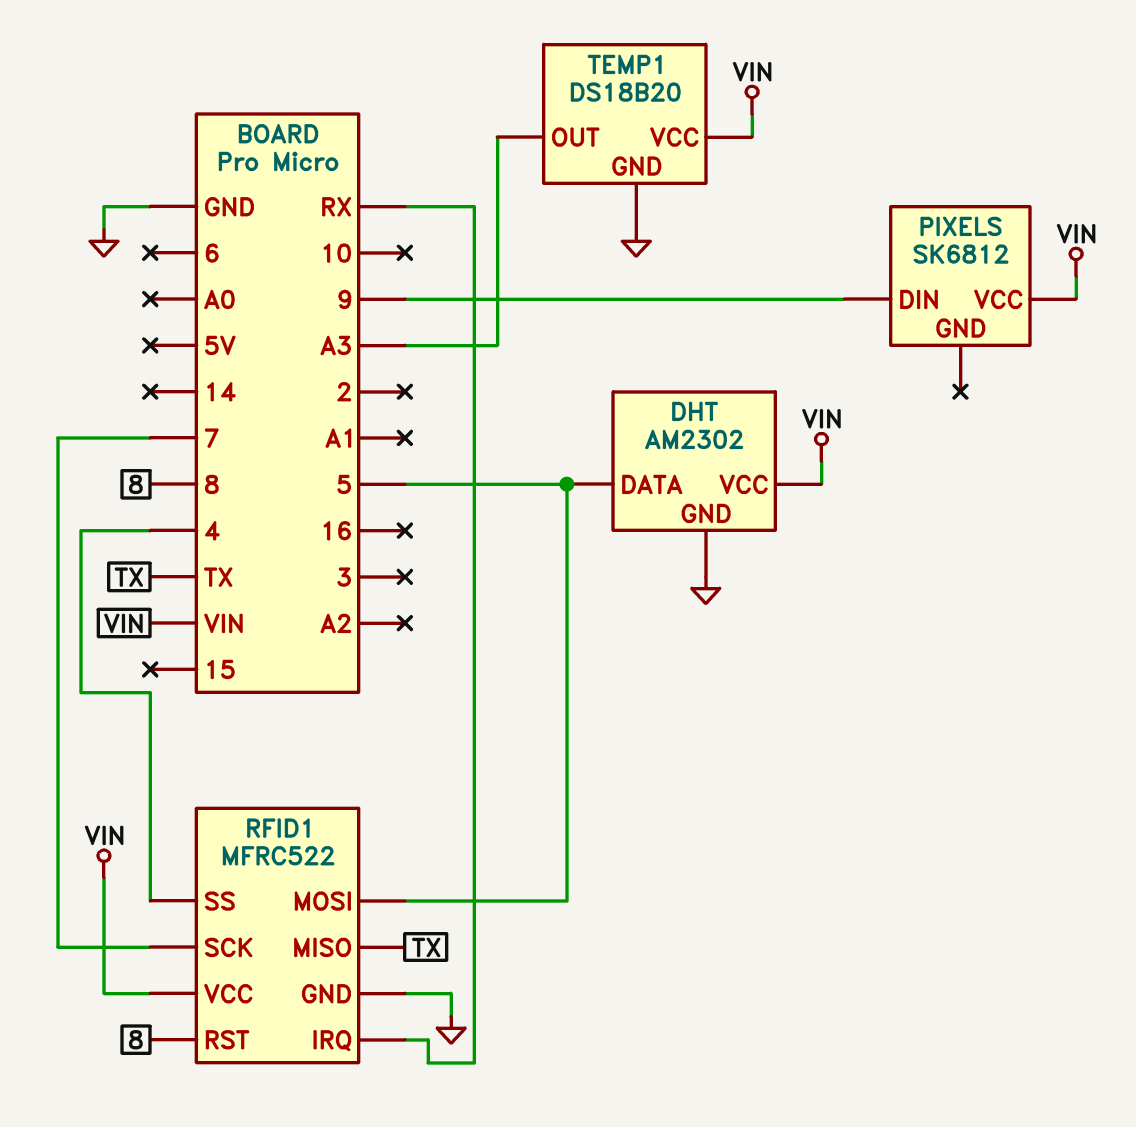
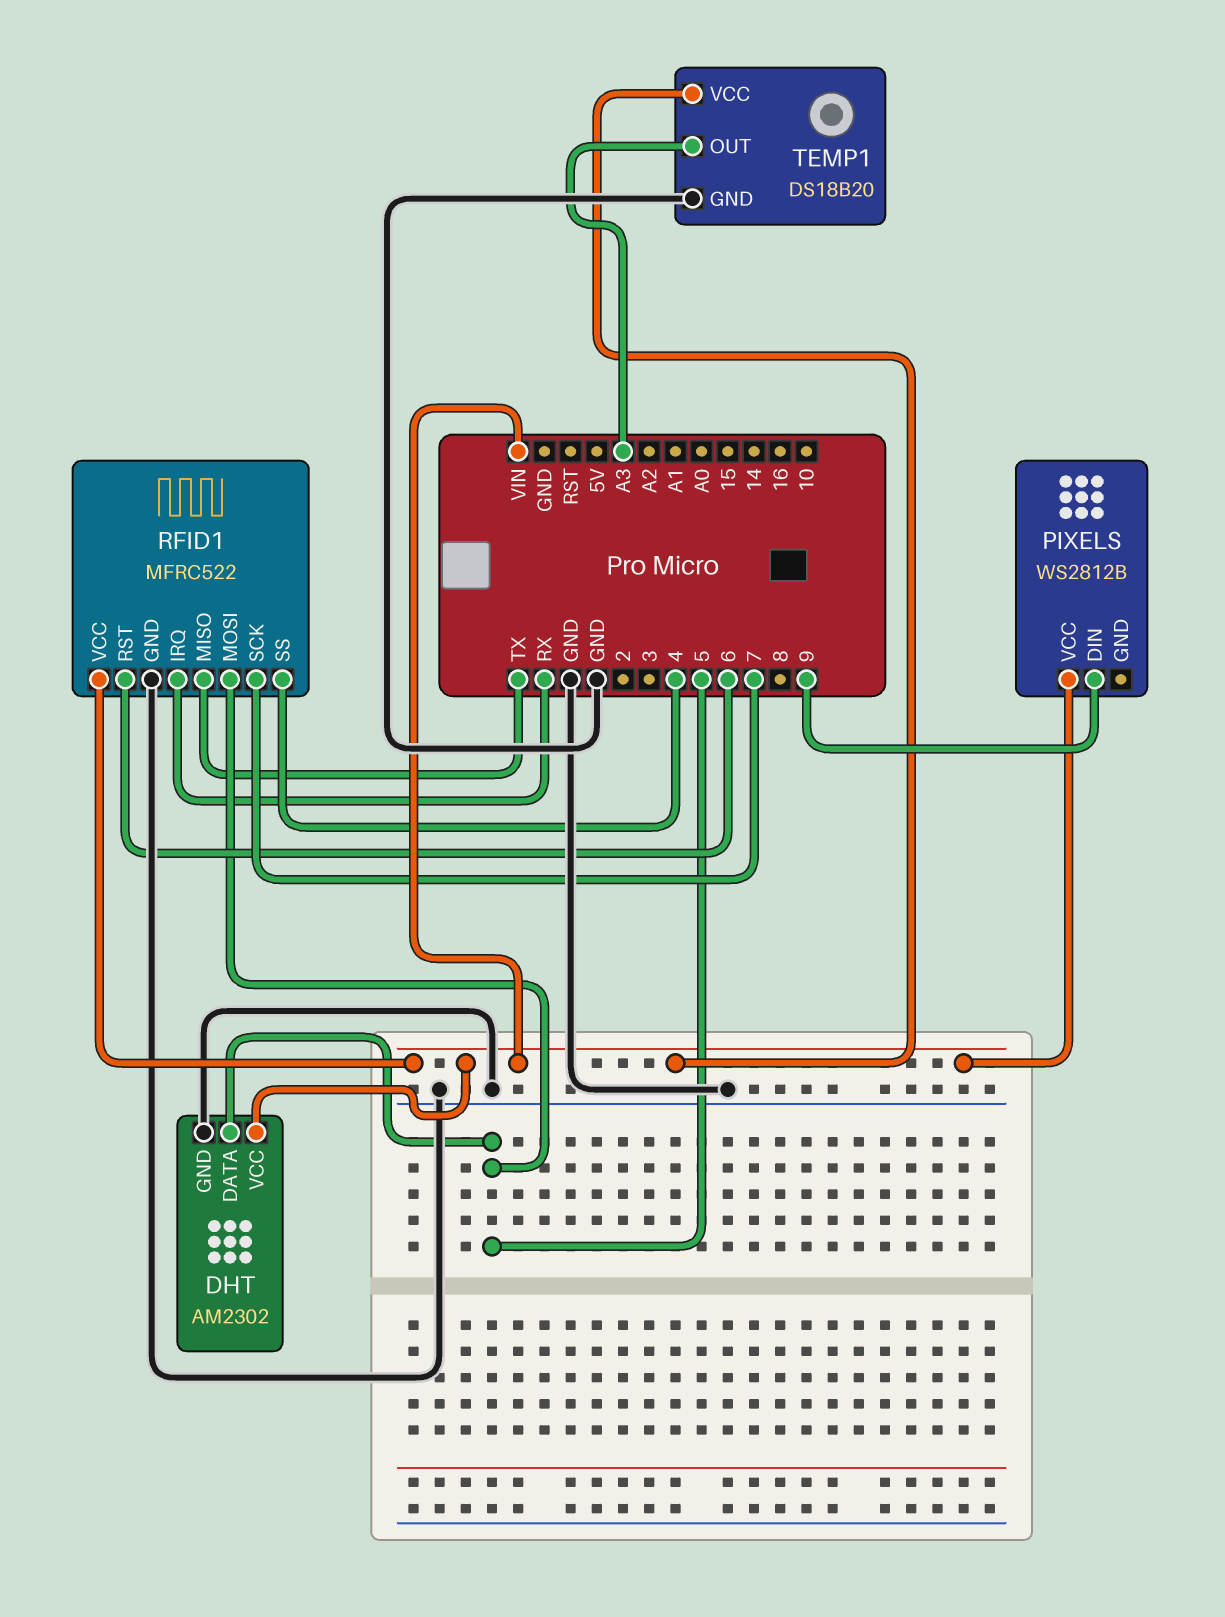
PIXELS: SK6812 -> WS2812B
RFID1 pin RST: 8 -> 6

